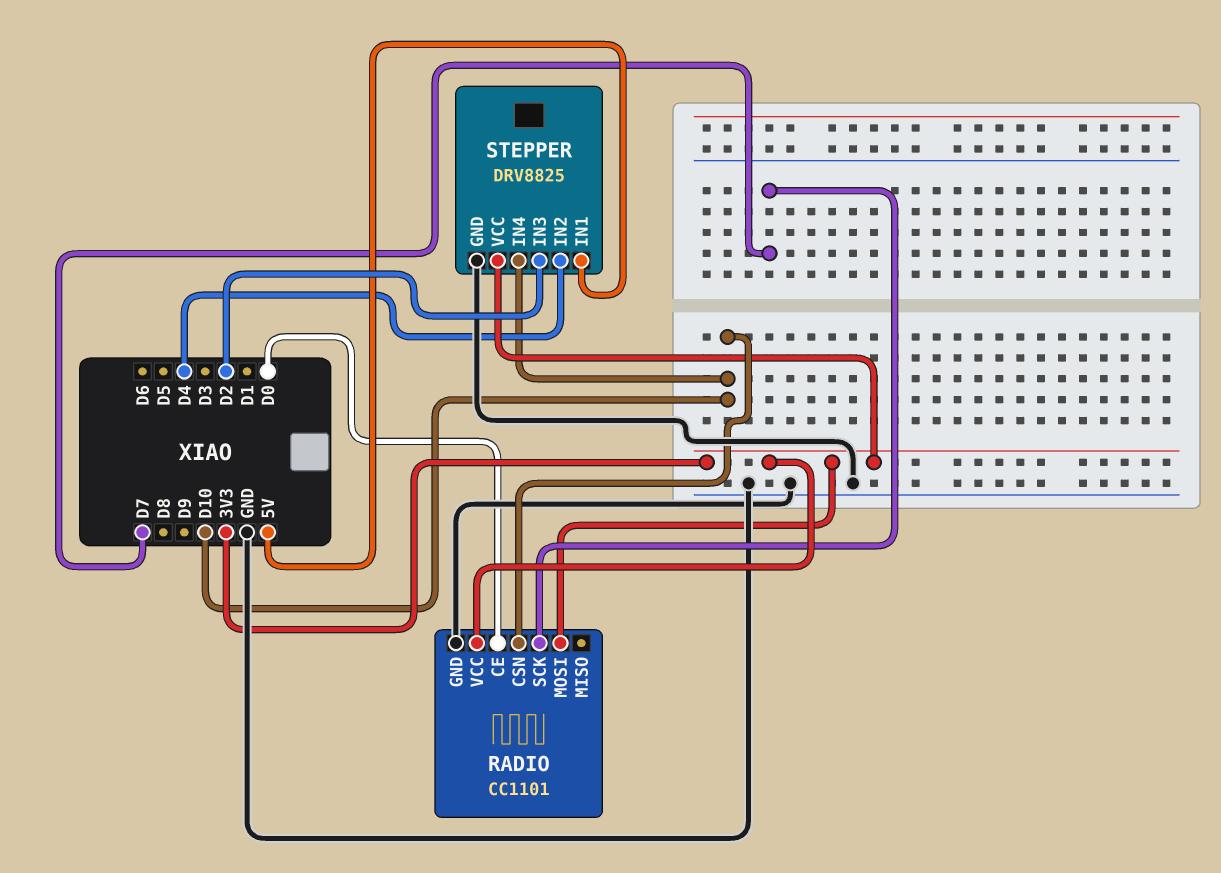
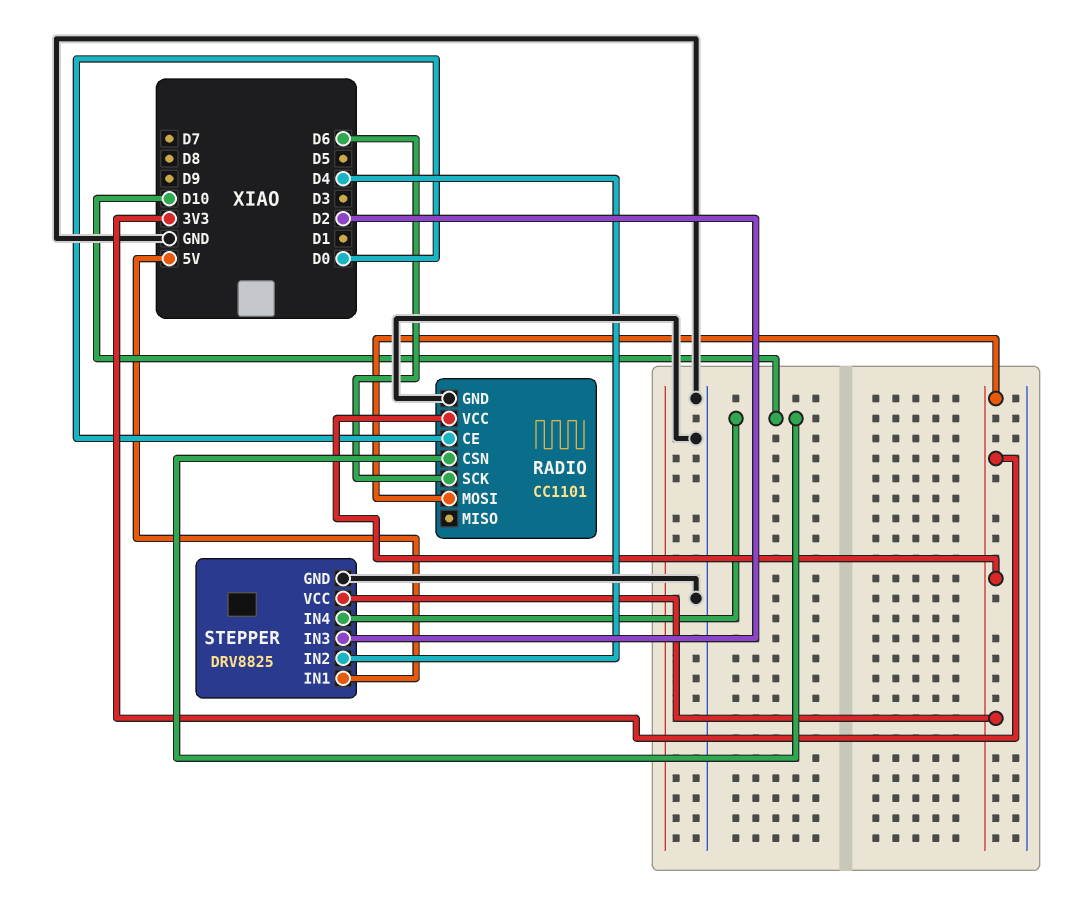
RADIO pin SCK: D7 -> D6

